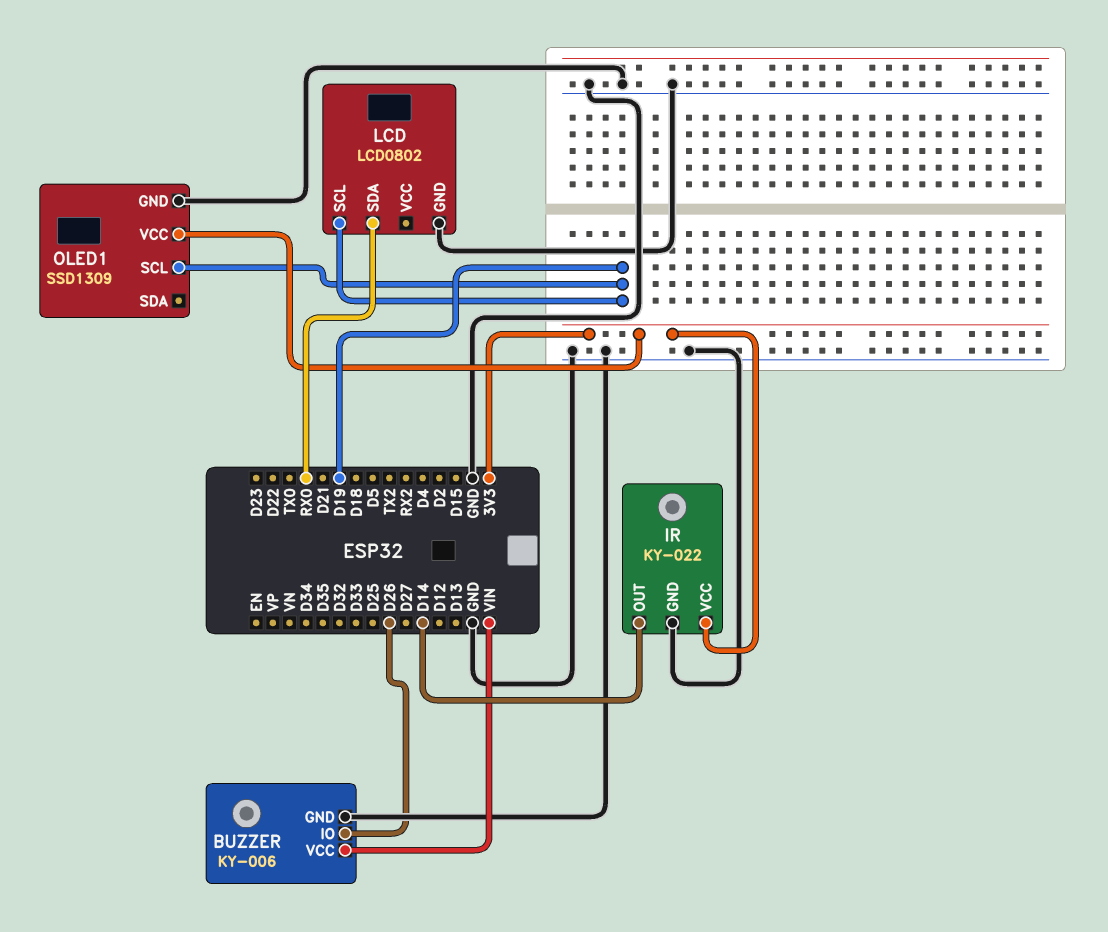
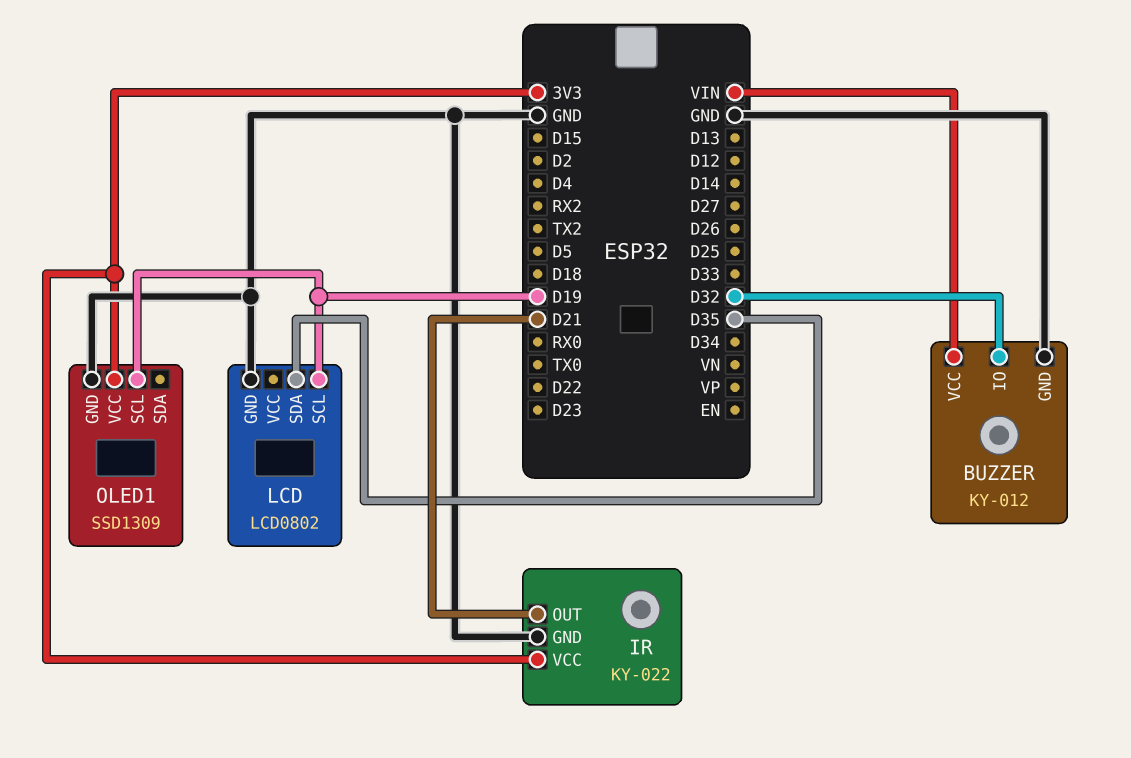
BUZZER: KY-006 -> KY-012
BUZZER pin IO: D26 -> D32
IR pin OUT: D14 -> D21
LCD pin SDA: RX0 -> D35

